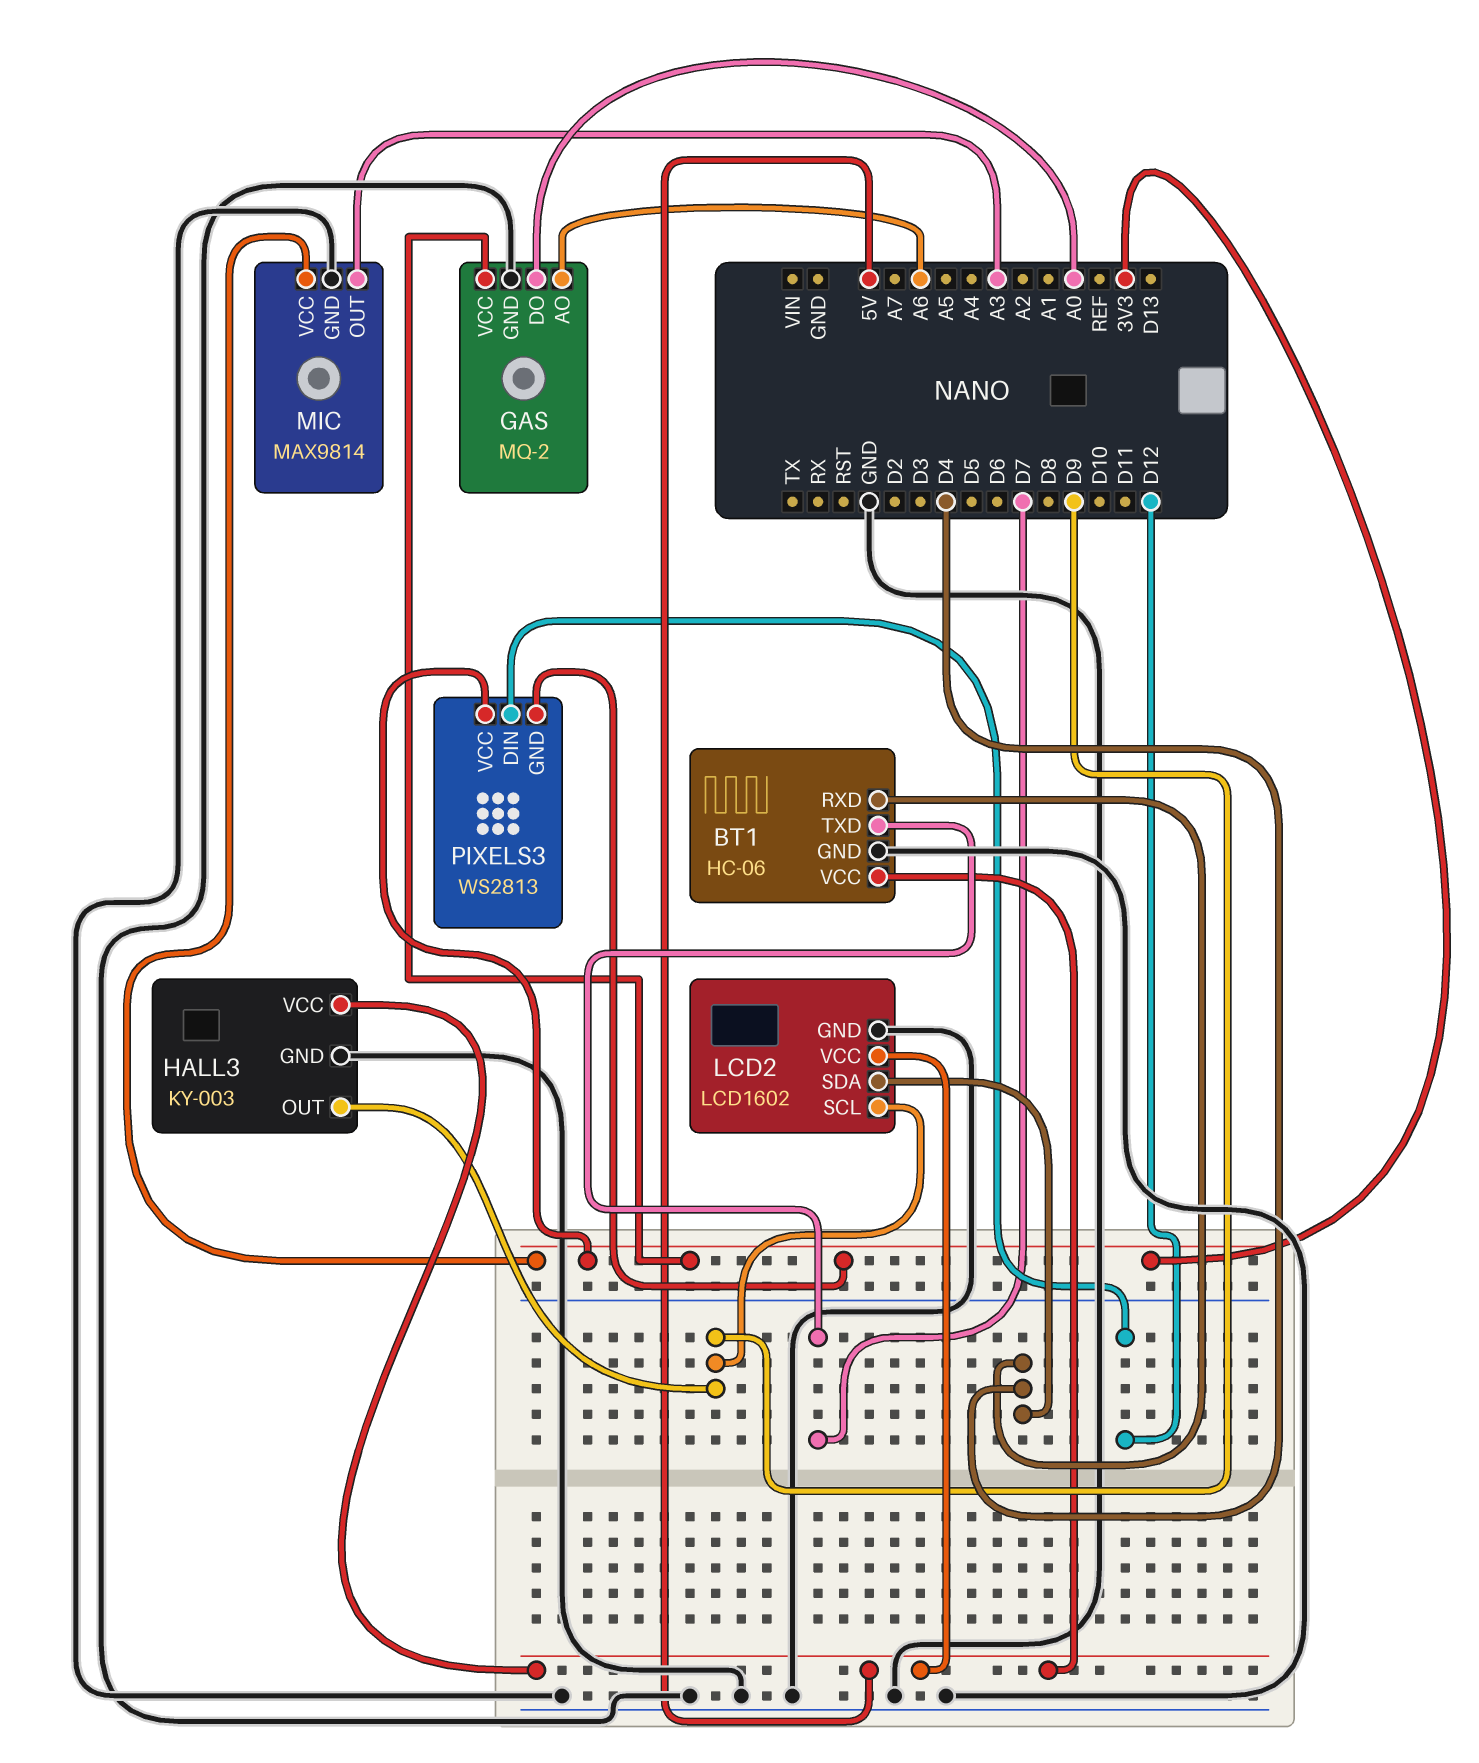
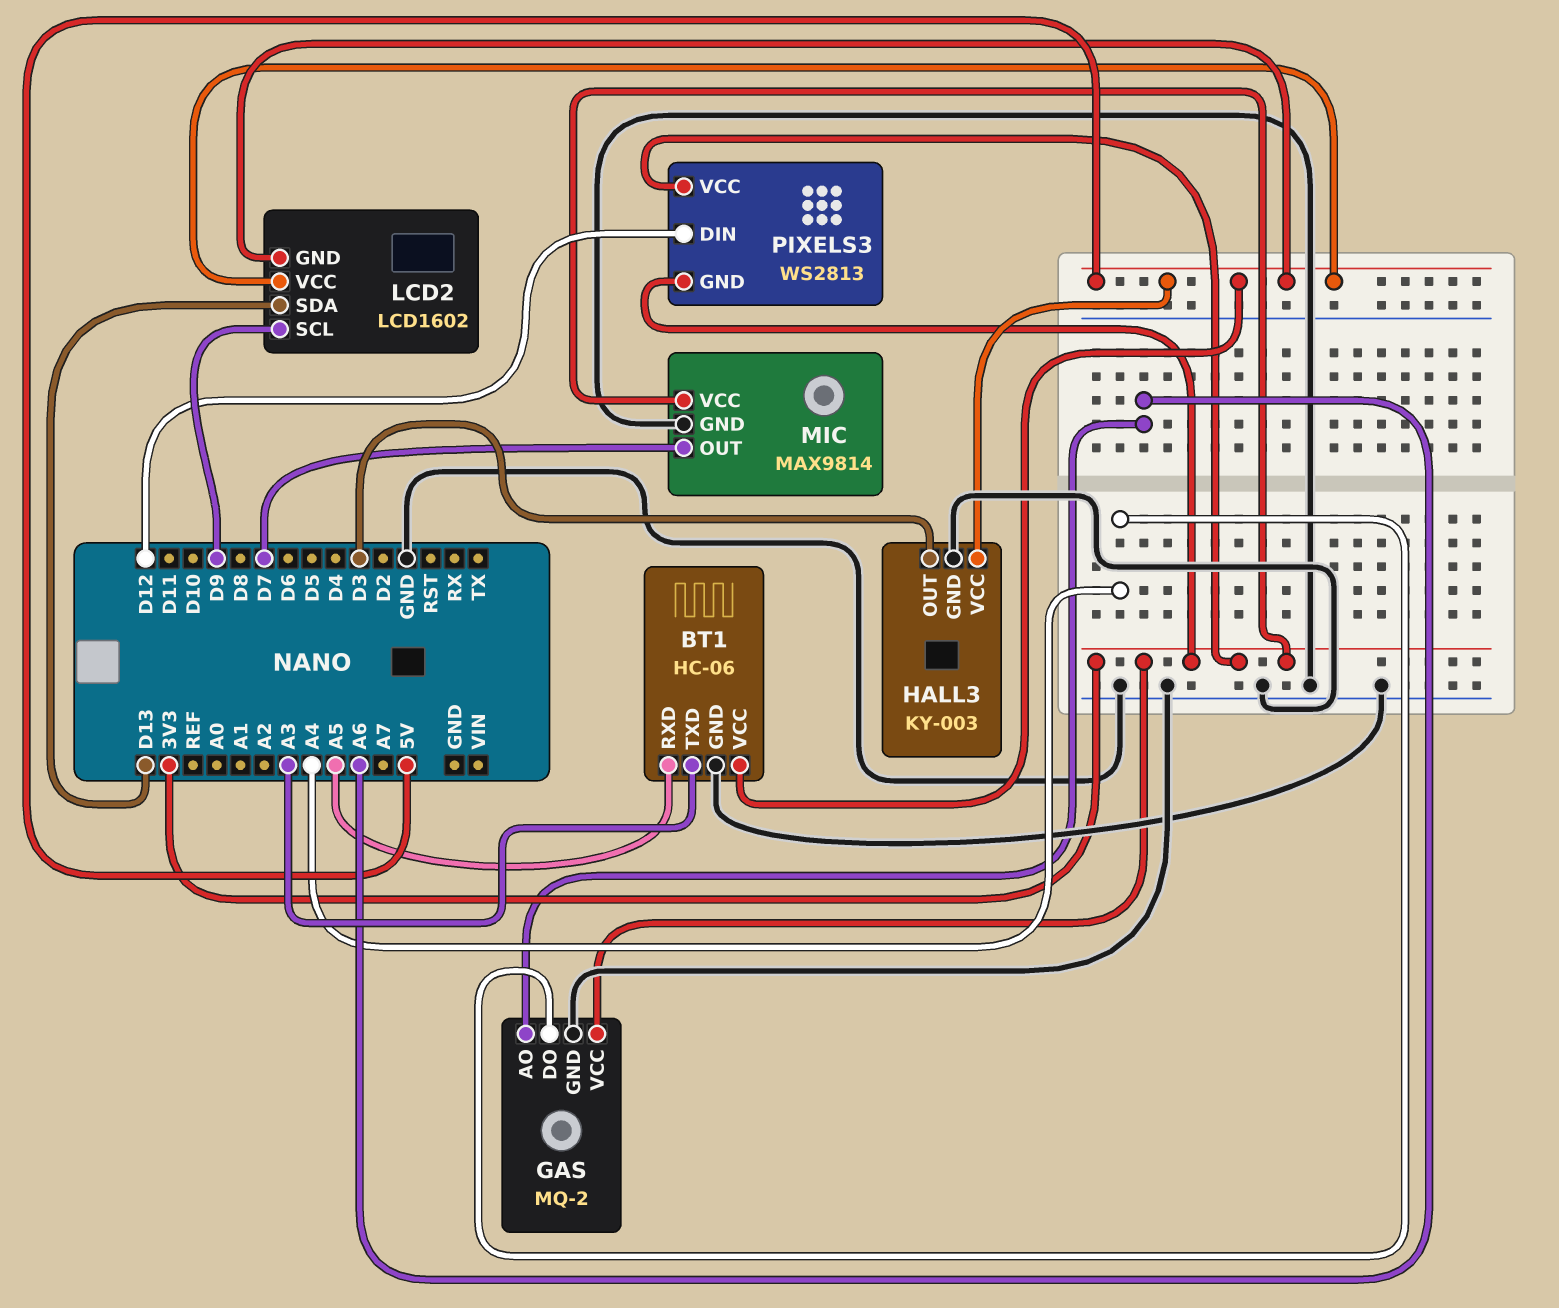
BT1 pin RXD: D4 -> A5
BT1 pin TXD: D7 -> A3
GAS pin DO: A0 -> A4
HALL3 pin OUT: D9 -> D3
LCD2 pin GND: GND -> 5V
LCD2 pin SDA: D4 -> D13
MIC pin OUT: A3 -> D7

